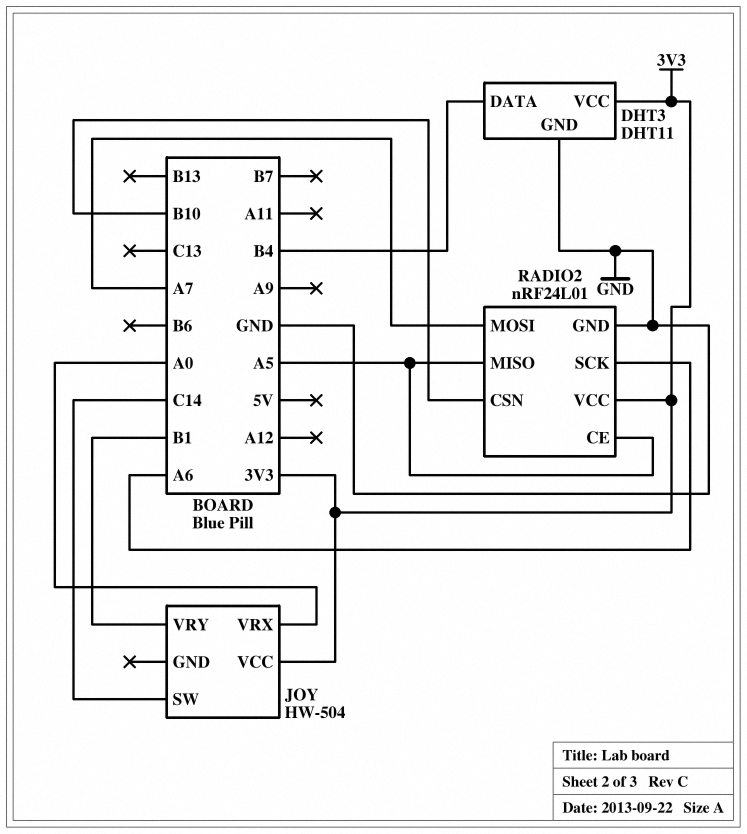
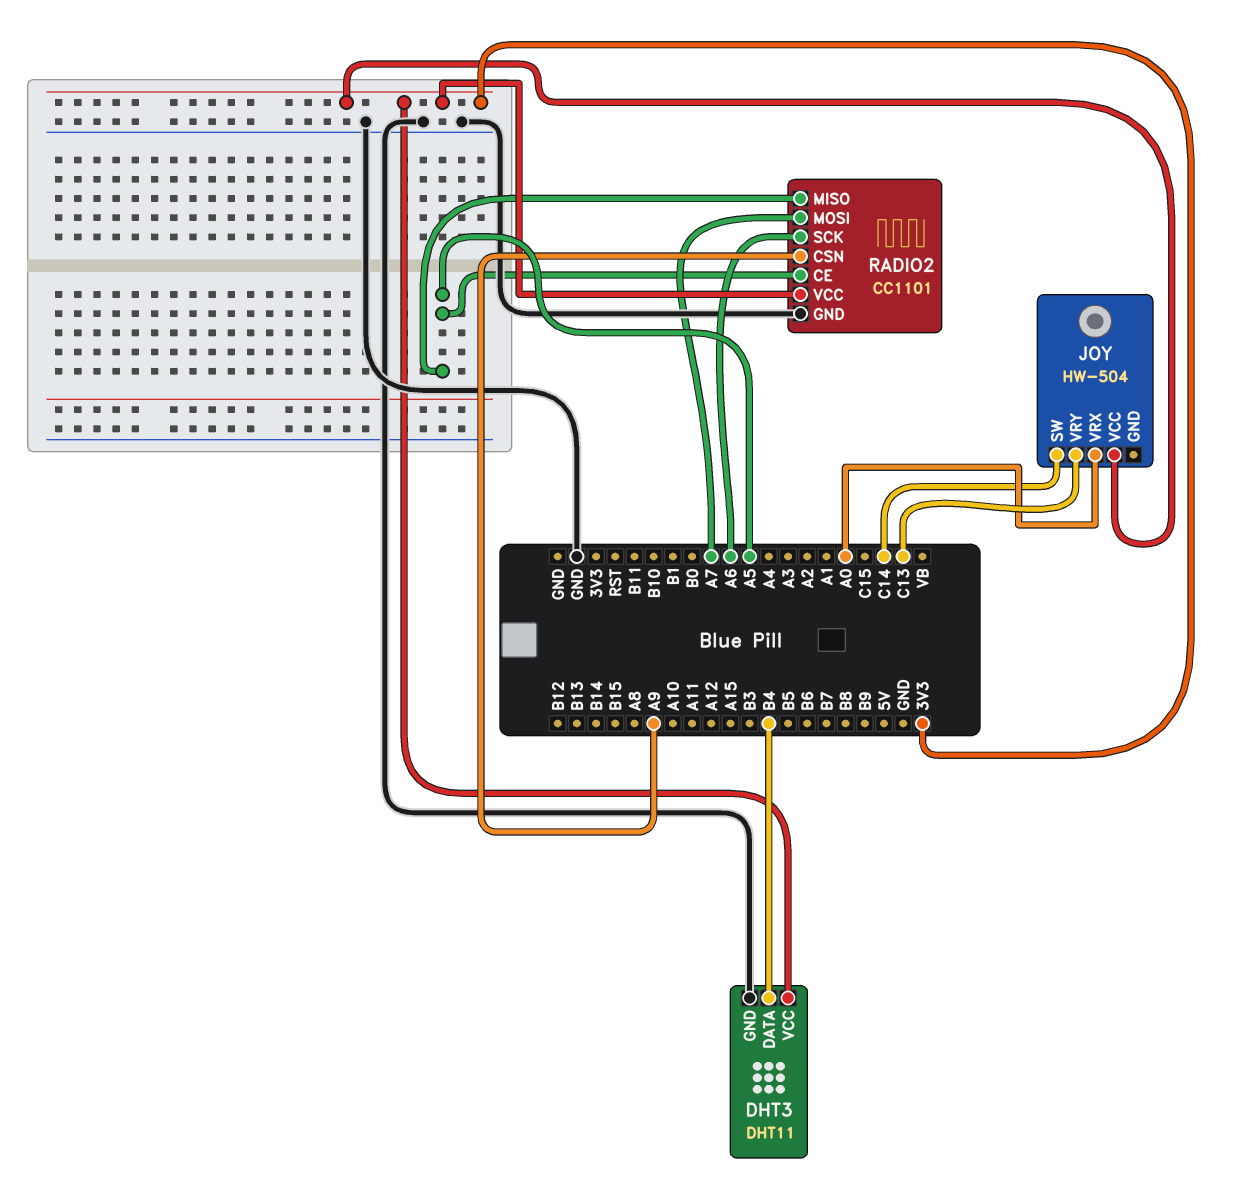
JOY pin VRY: B1 -> C13
RADIO2: nRF24L01 -> CC1101
RADIO2 pin CSN: B10 -> A9

